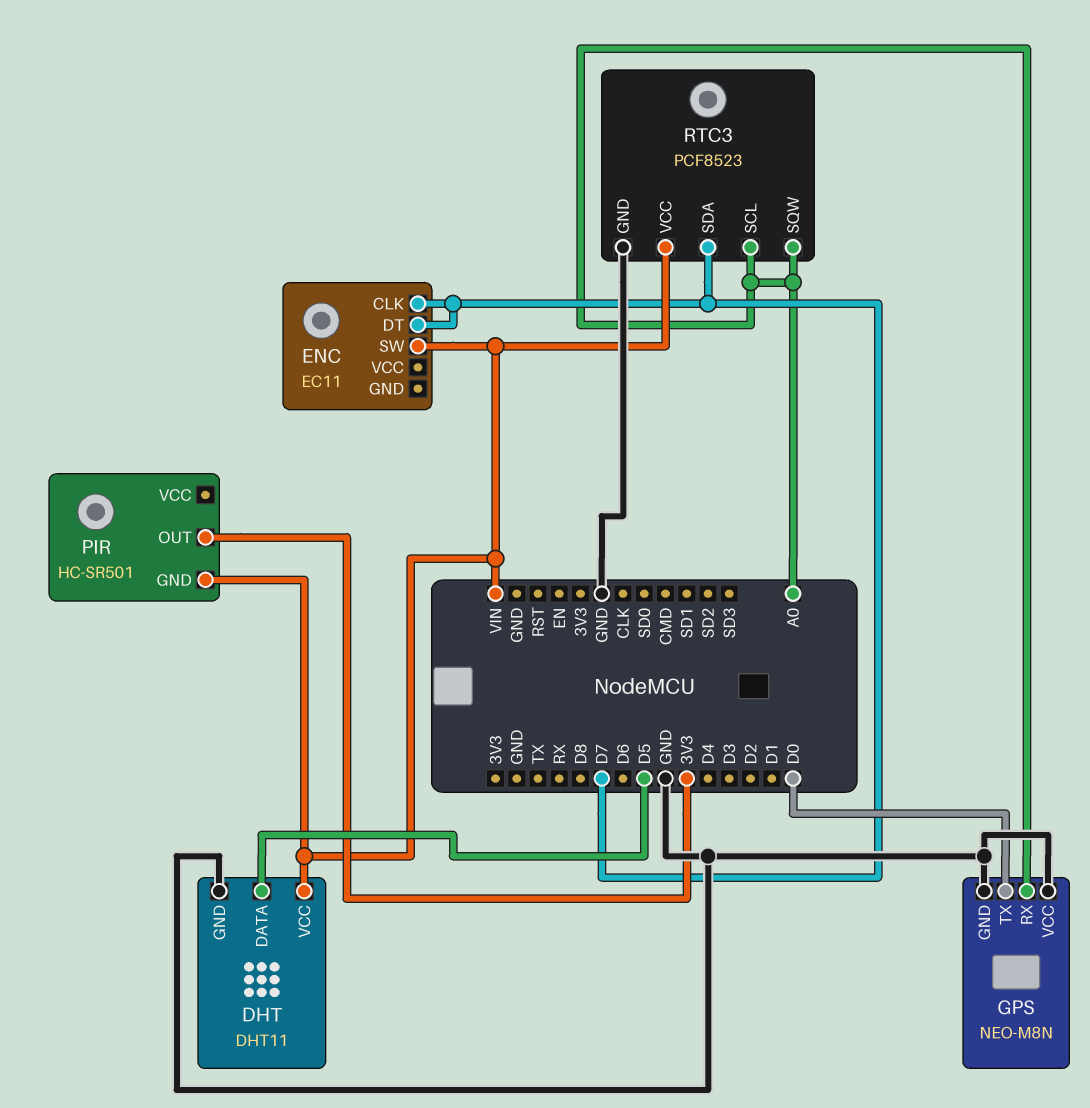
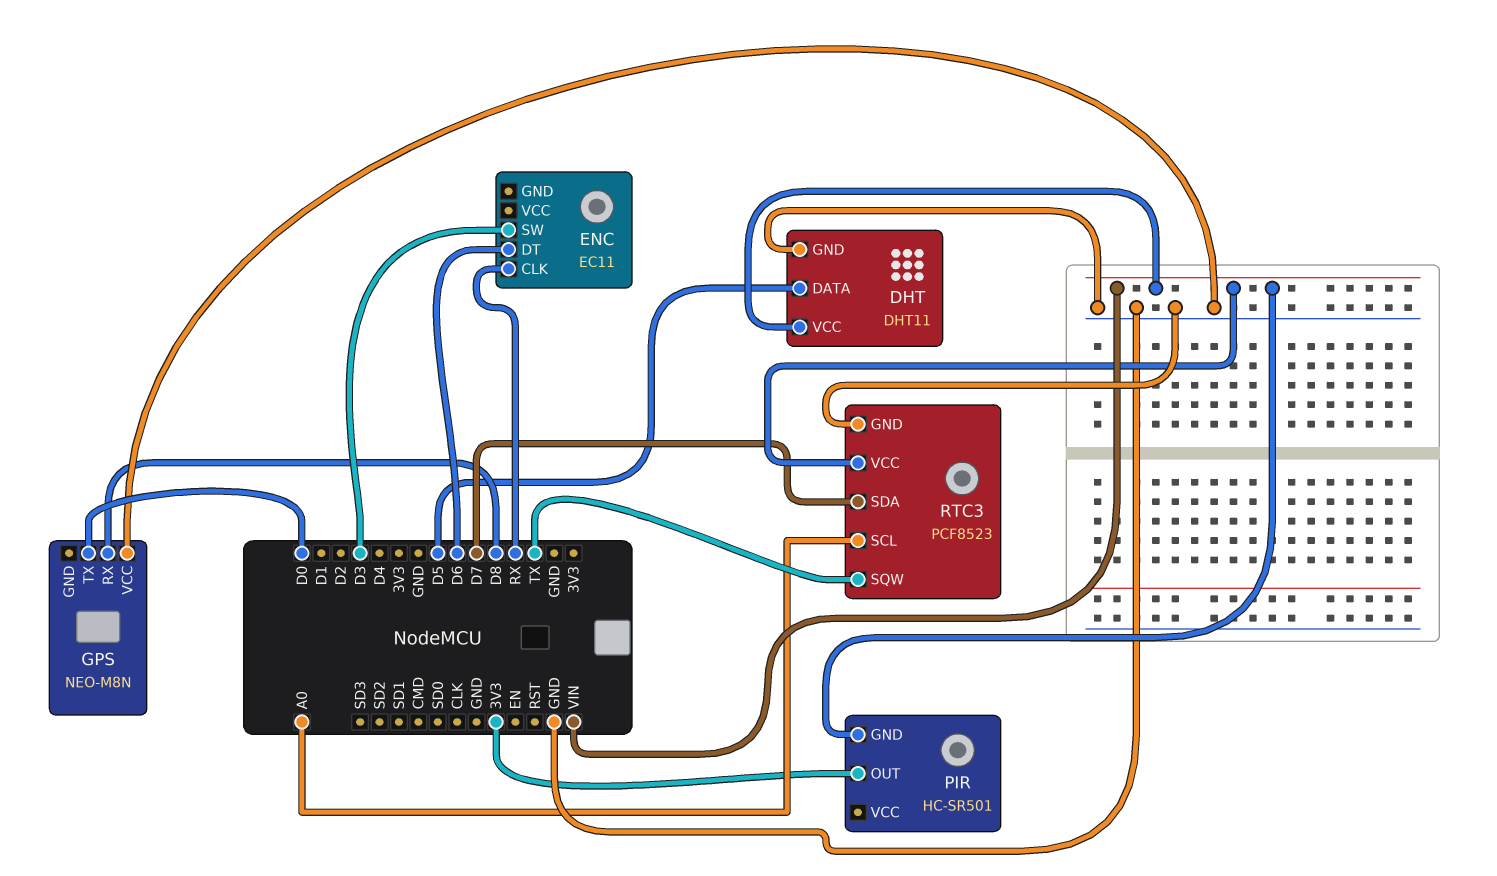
ENC pin CLK: D7 -> RX
ENC pin DT: D7 -> D6
ENC pin SW: VIN -> D3
GPS pin GND: GND -> none
GPS pin RX: A0 -> D8
RTC3 pin SQW: A0 -> TX

